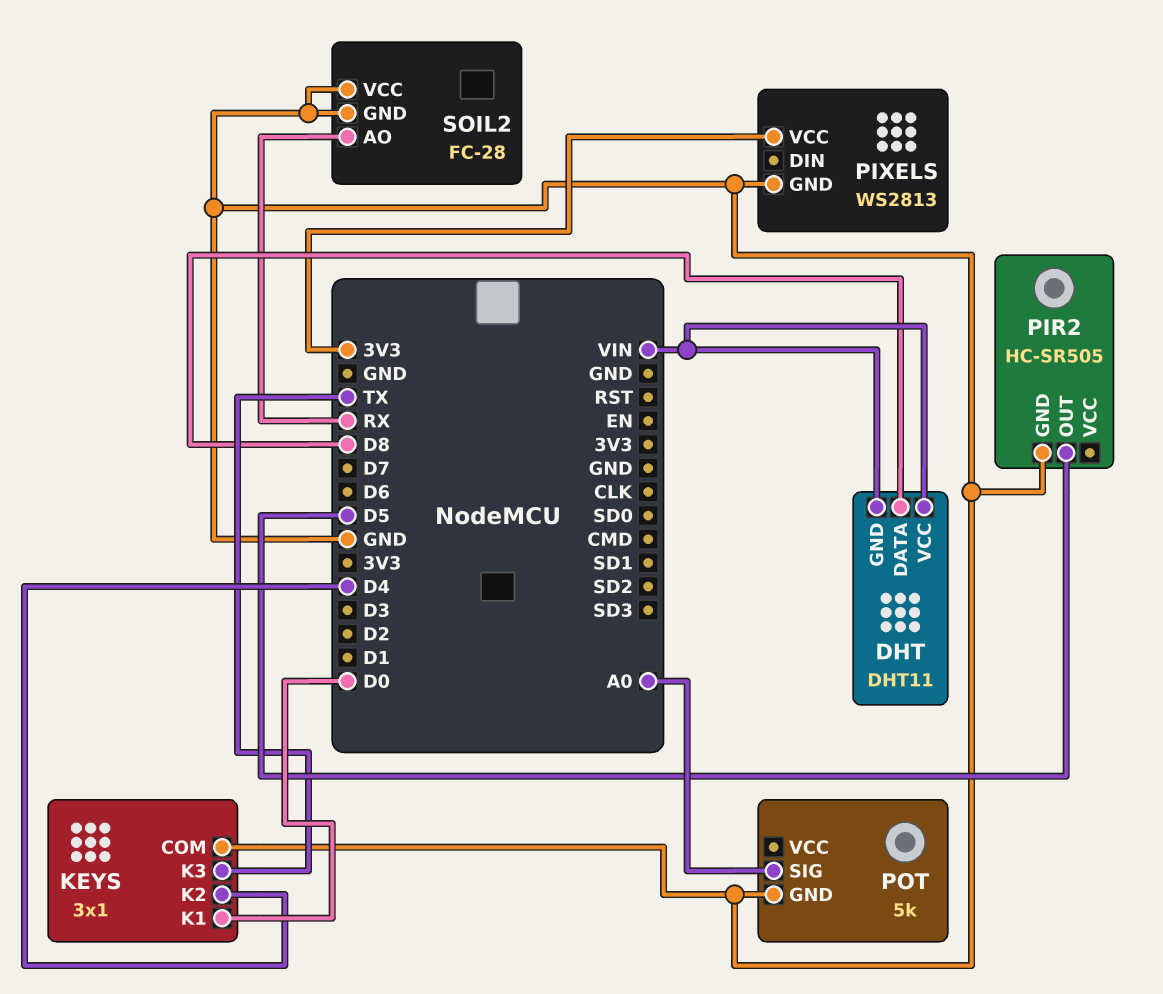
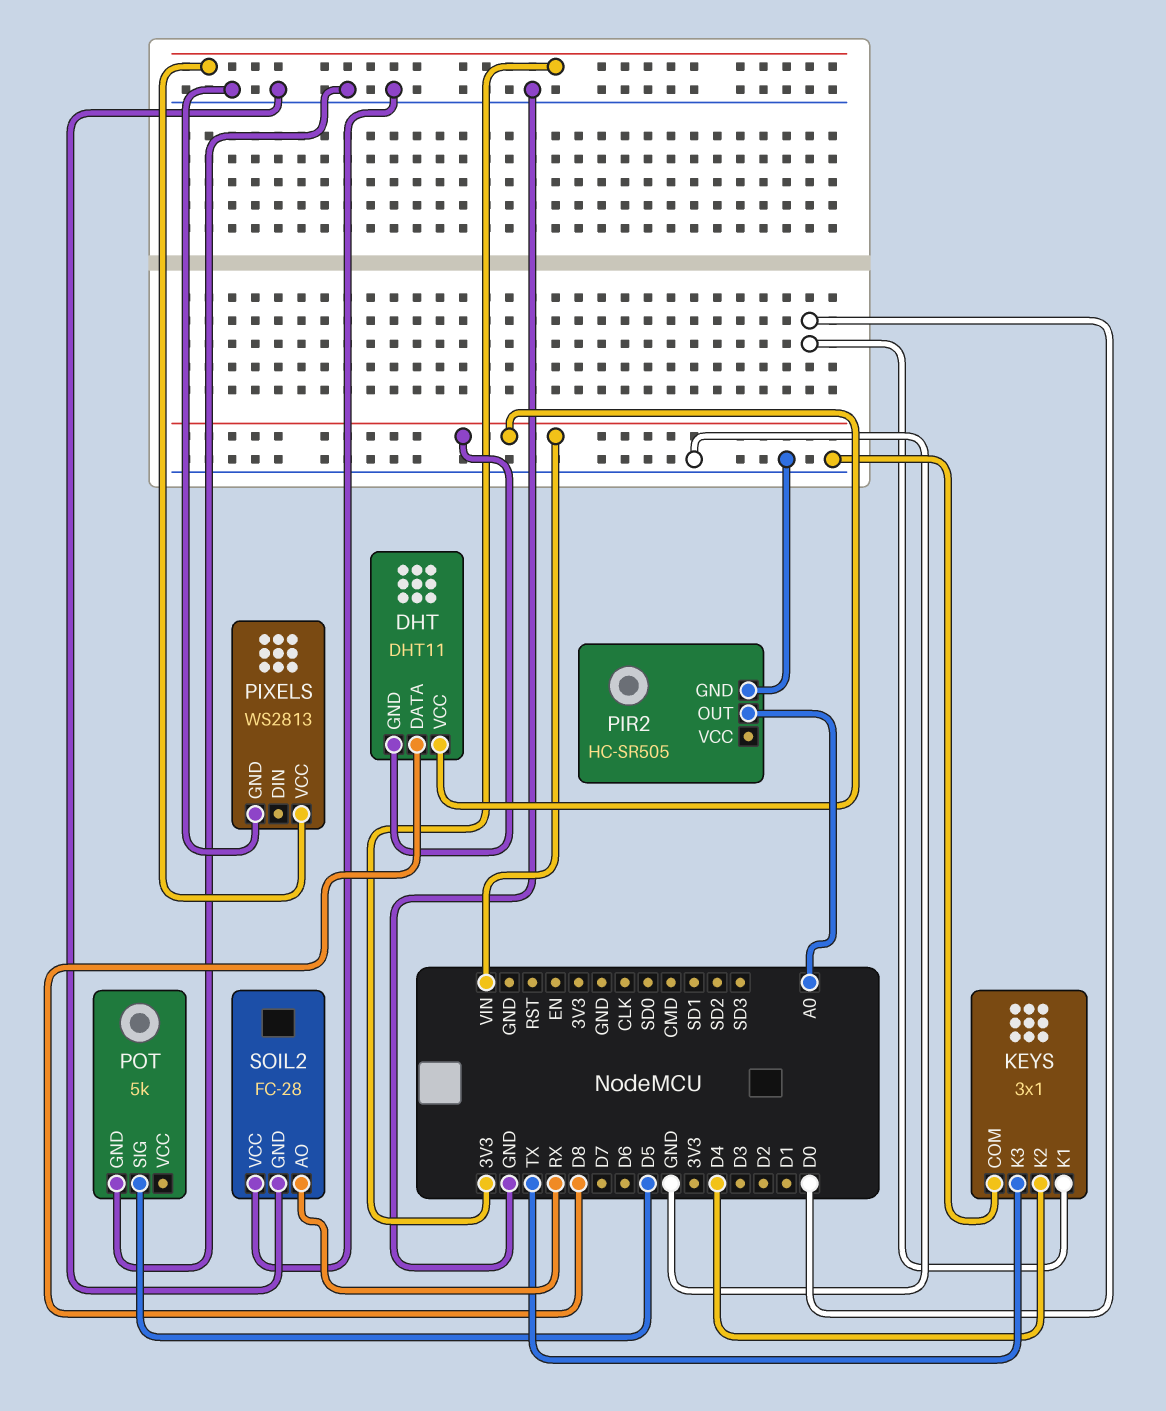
PIR2 pin OUT: D5 -> A0
POT pin SIG: A0 -> D5

